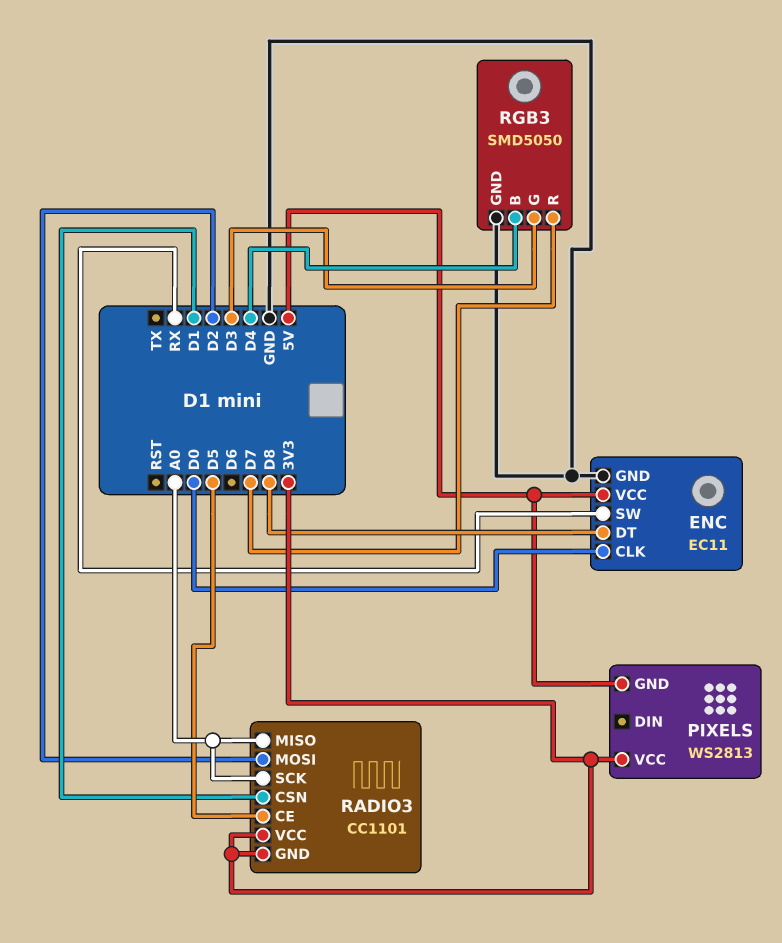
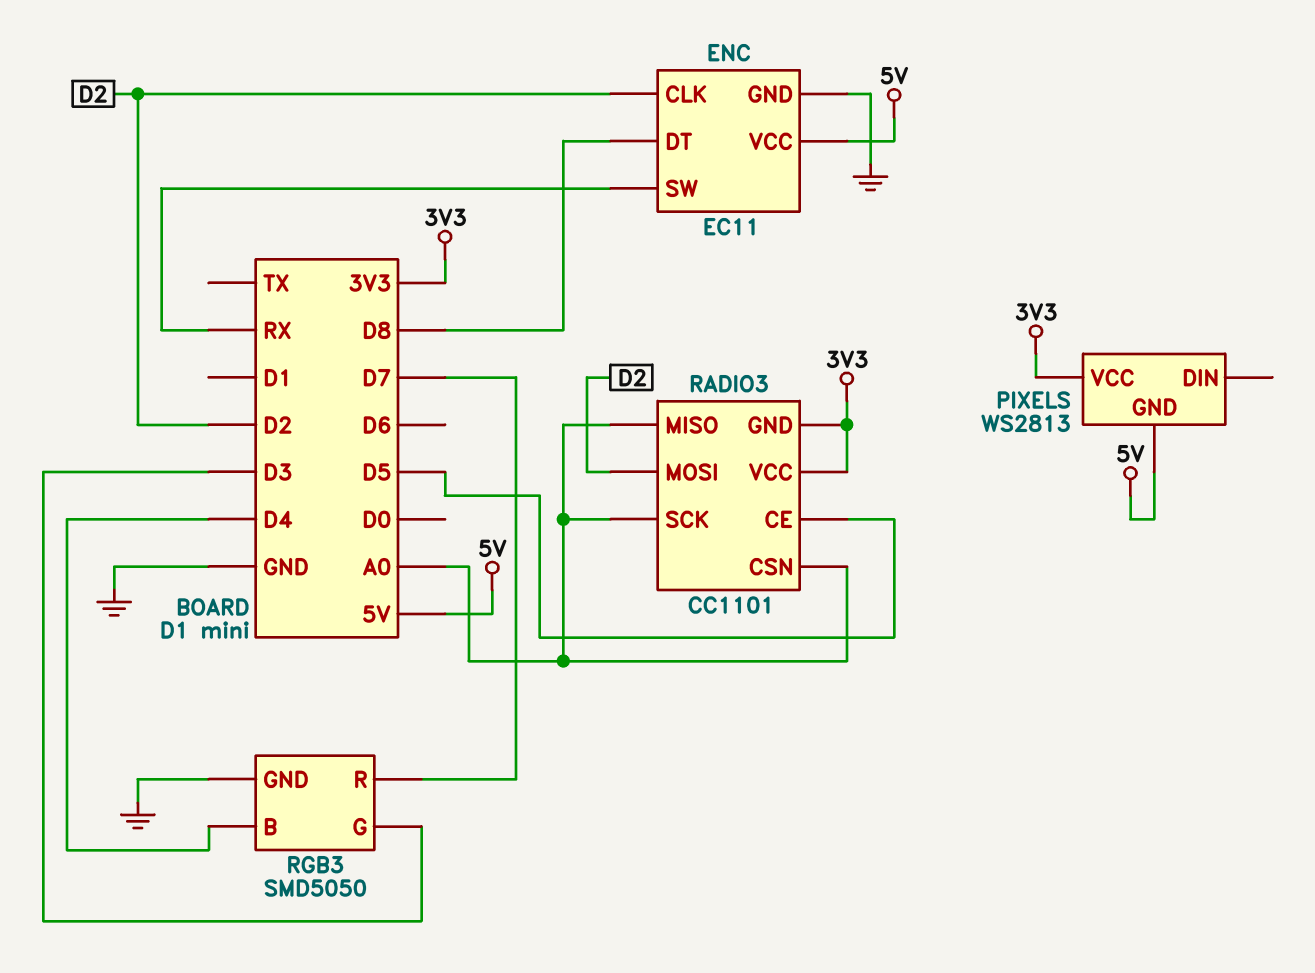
ENC pin CLK: D0 -> D2
RADIO3 pin CSN: D1 -> A0

